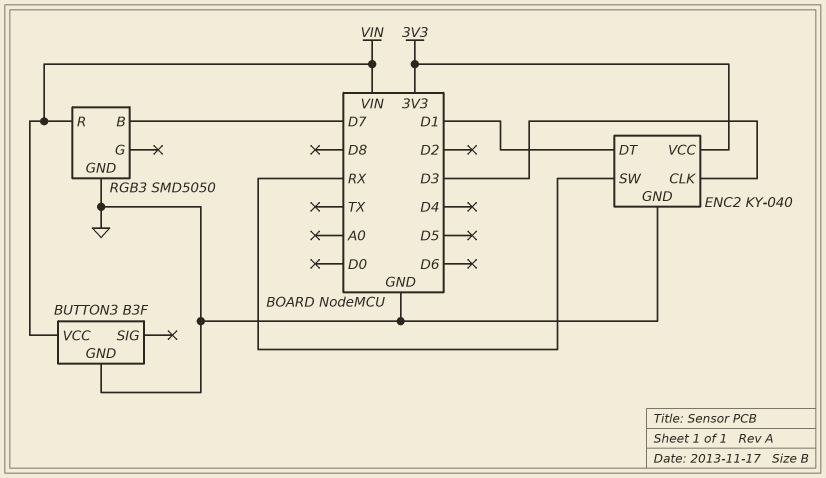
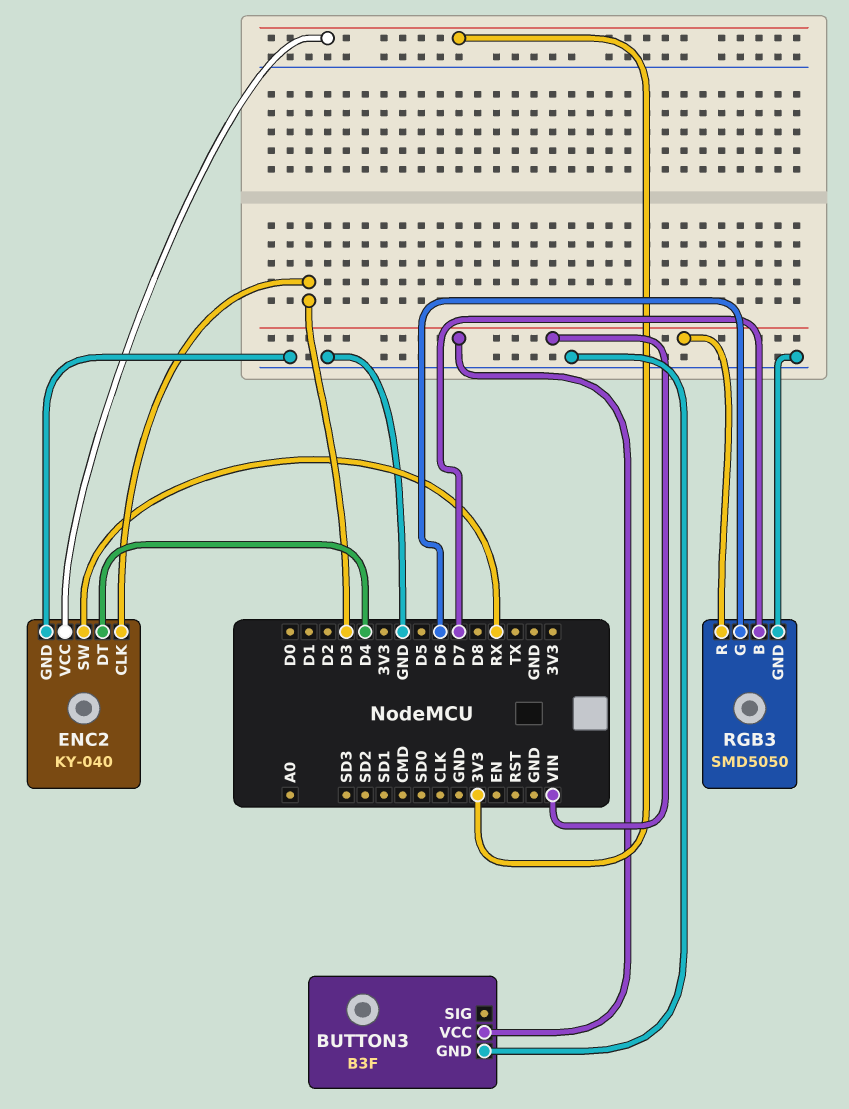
ENC2 pin DT: D1 -> D4
RGB3 pin G: none -> D6

